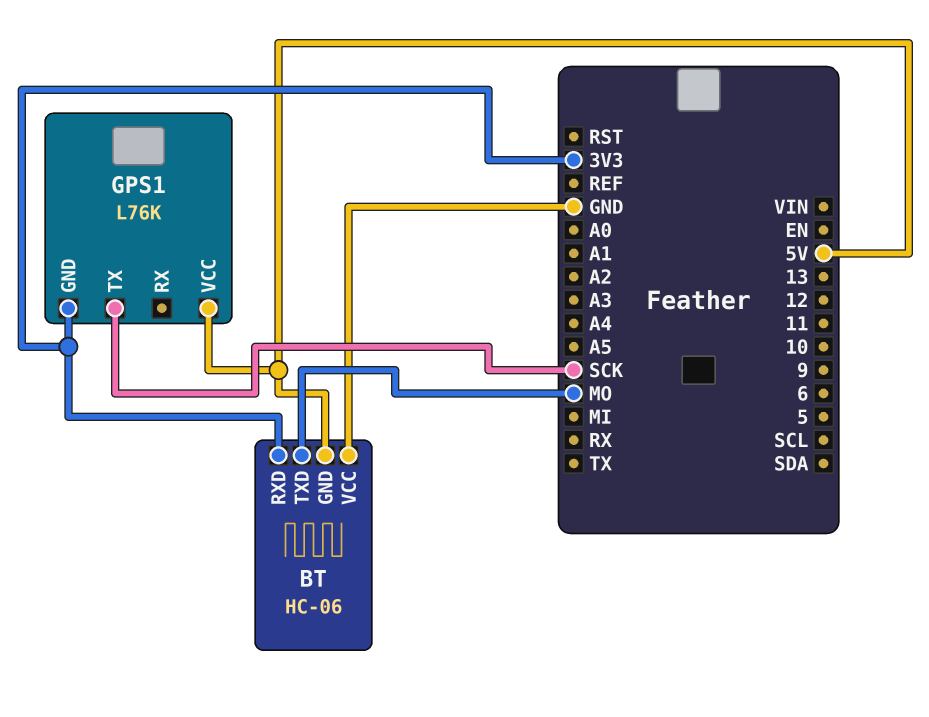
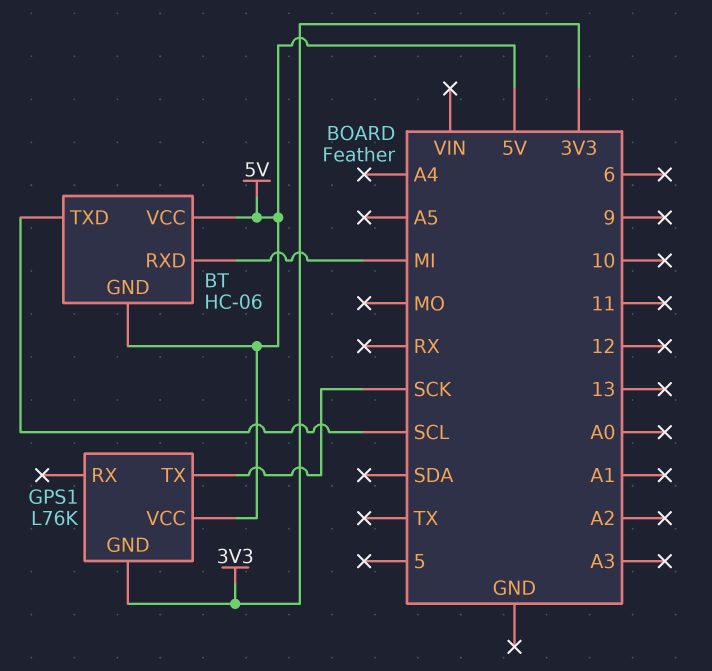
BT pin RXD: 3V3 -> MI
BT pin TXD: MO -> SCL
BT pin VCC: GND -> 5V

